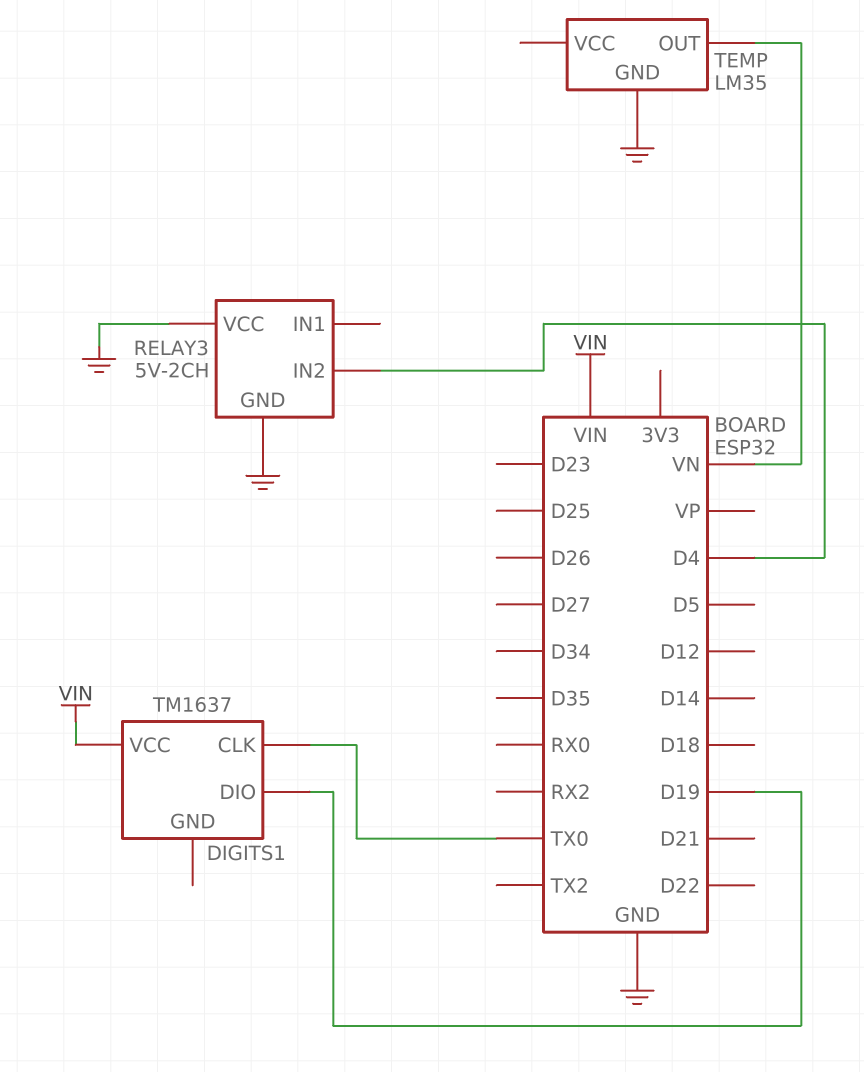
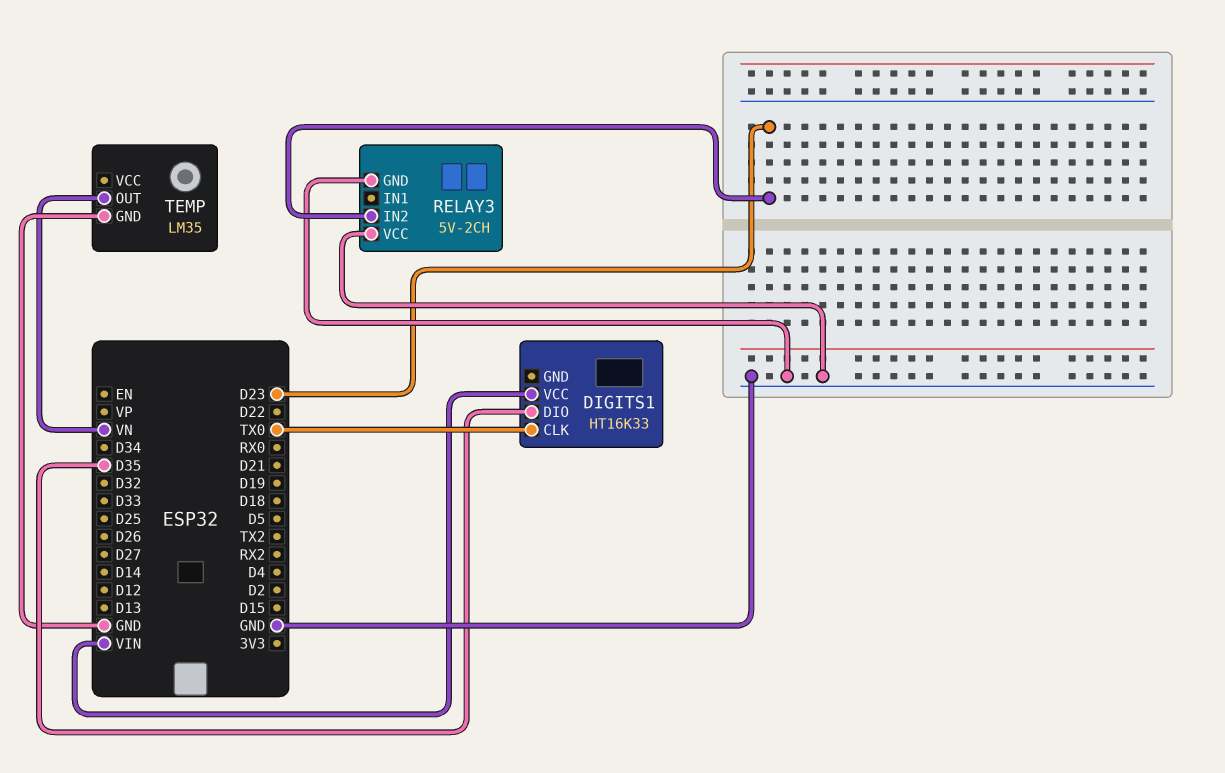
DIGITS1: TM1637 -> HT16K33
DIGITS1 pin DIO: D19 -> D35
RELAY3 pin IN2: D4 -> D23

